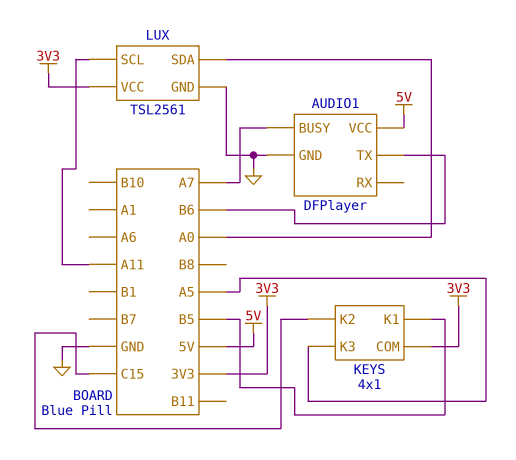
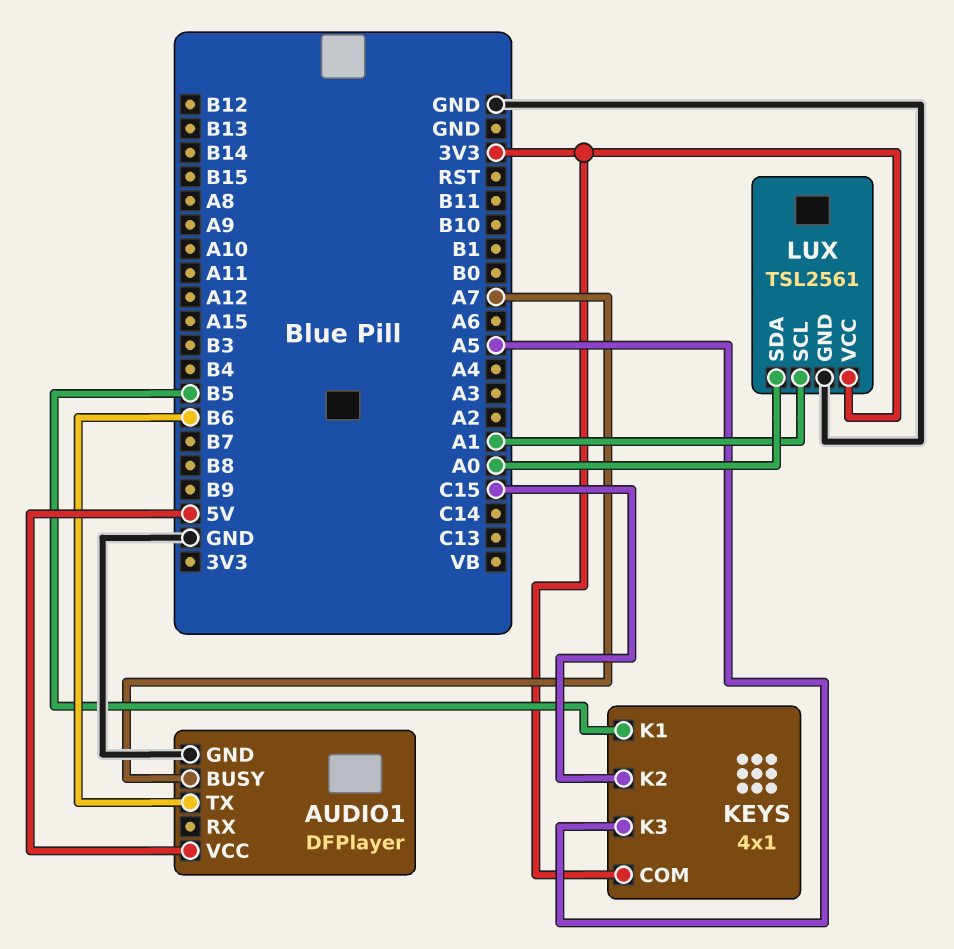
LUX pin SCL: A11 -> A1

